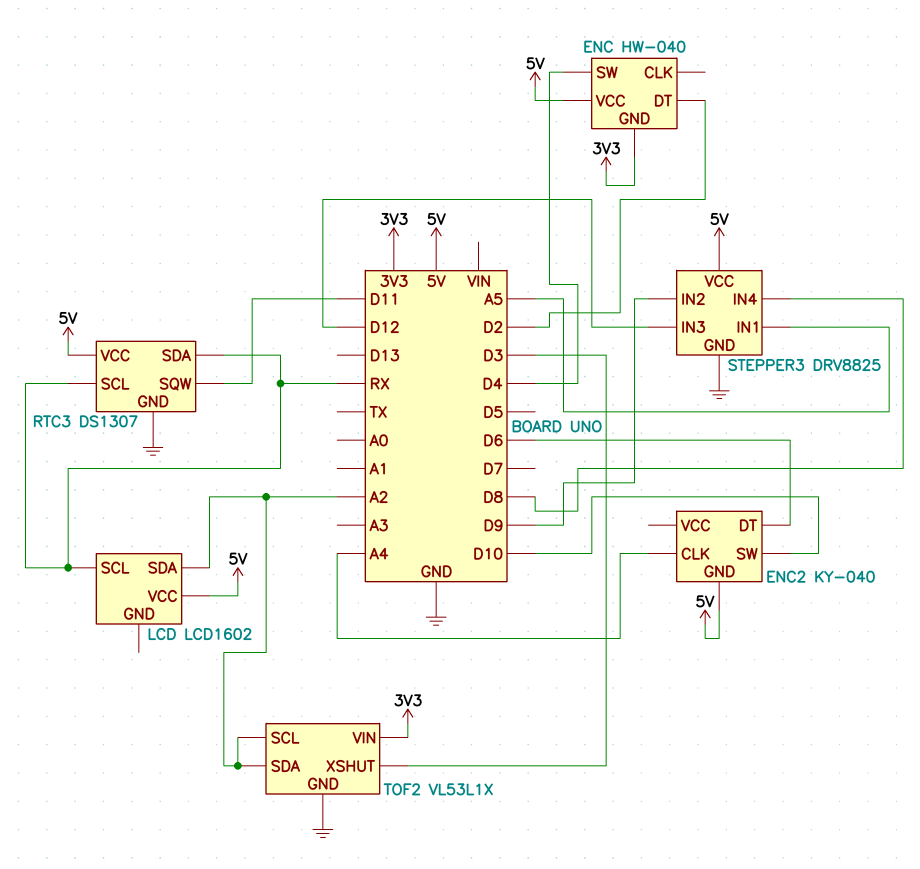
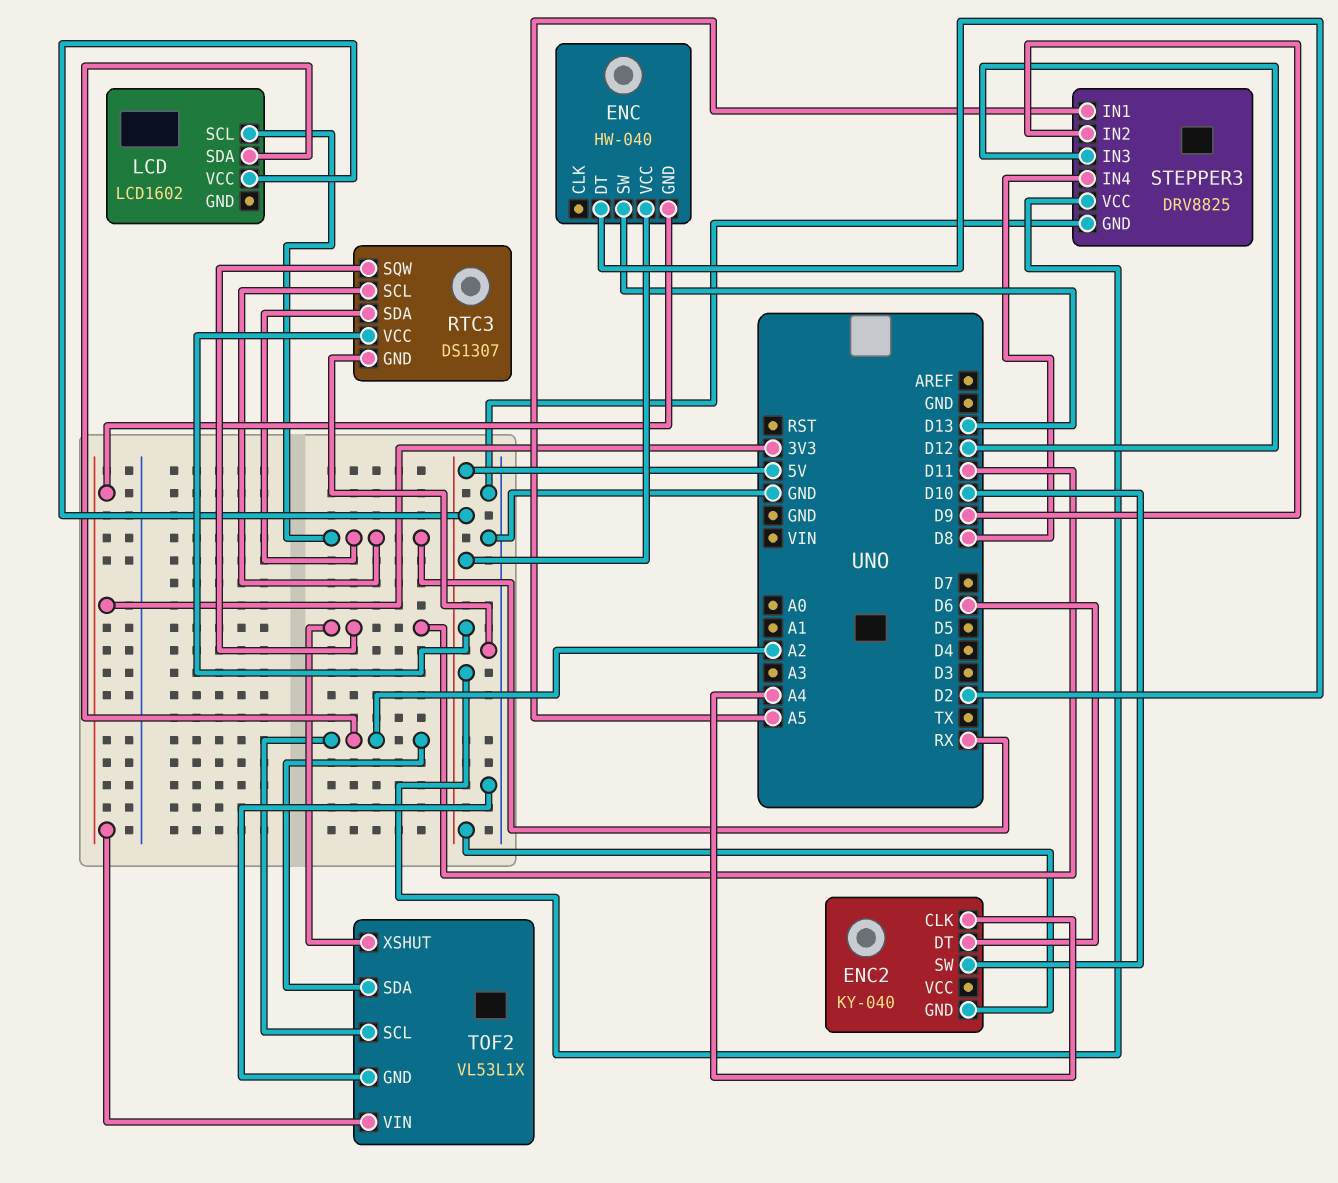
ENC pin SW: D4 -> D13
TOF2 pin XSHUT: D3 -> D11

